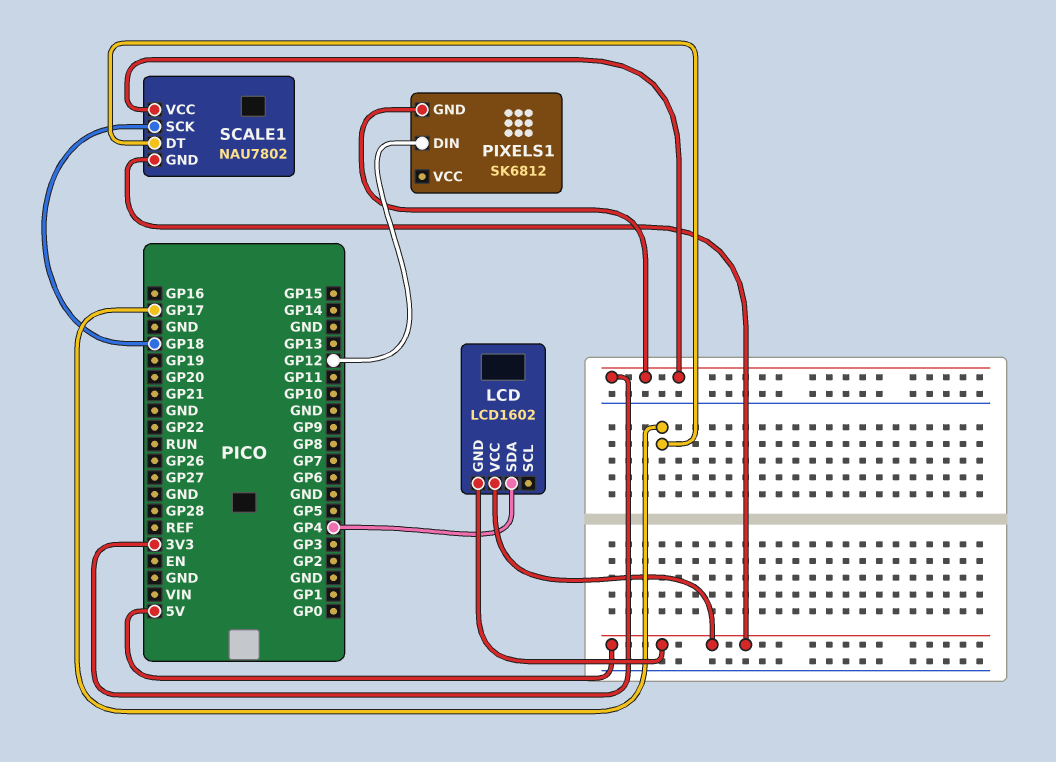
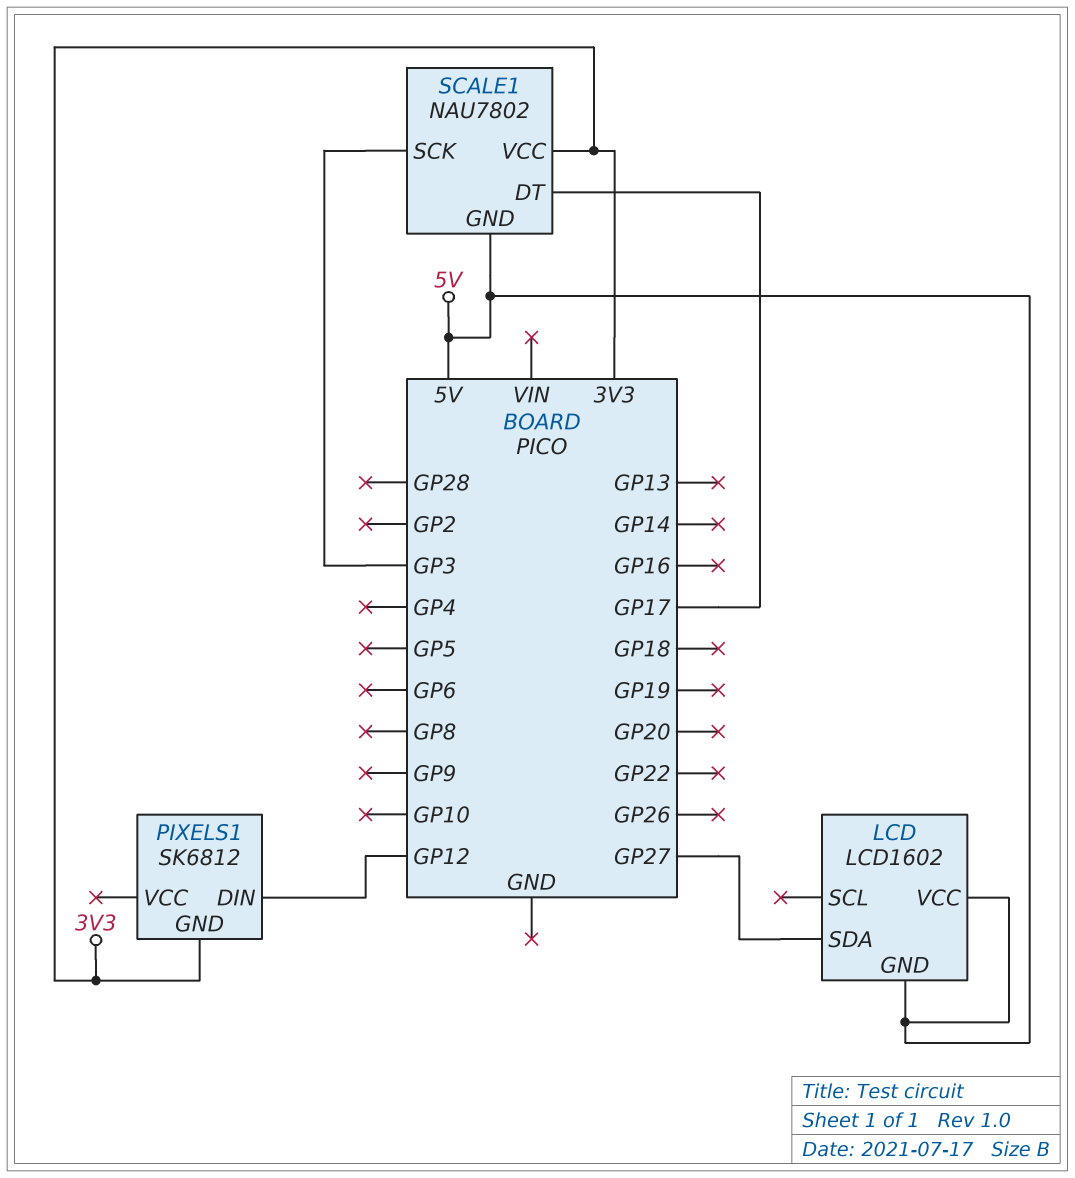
LCD pin SDA: GP4 -> GP27
SCALE1 pin SCK: GP18 -> GP3

